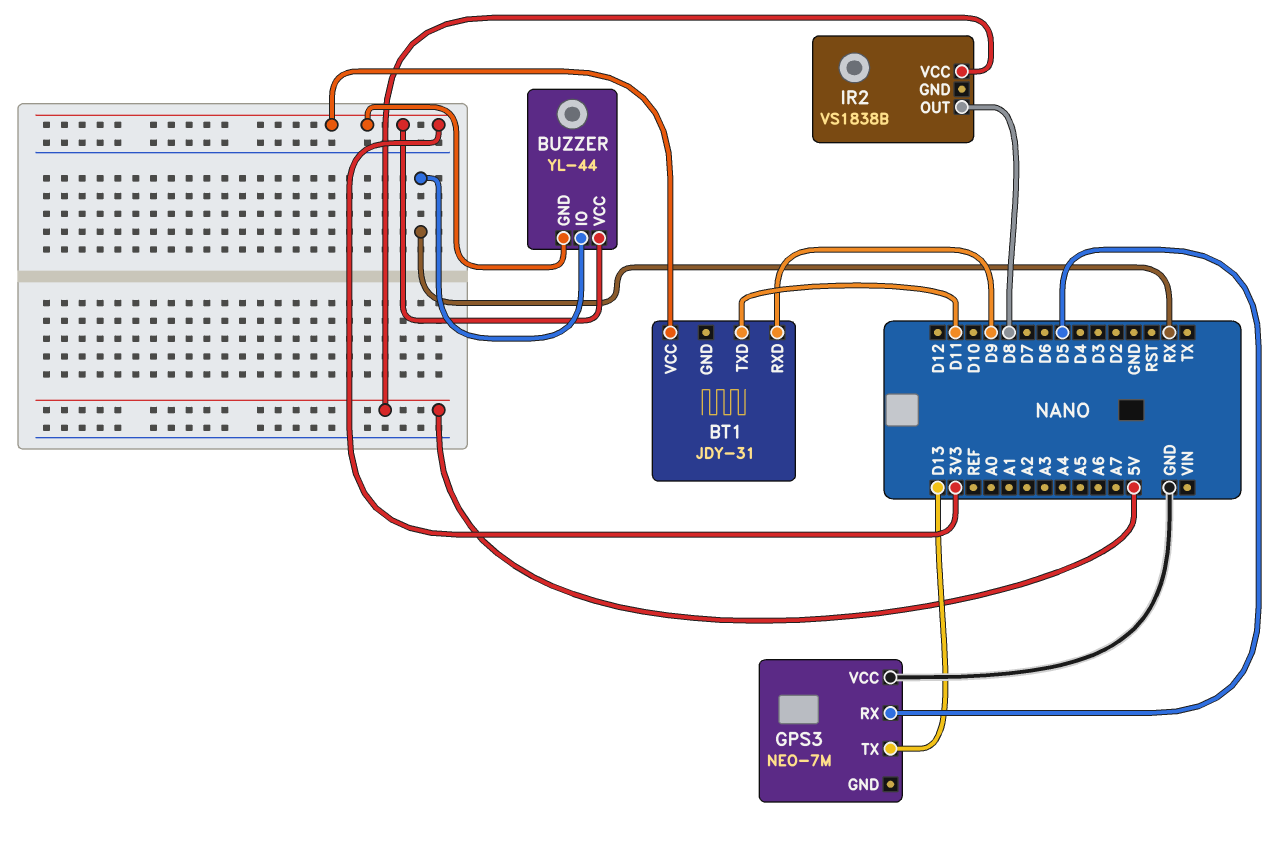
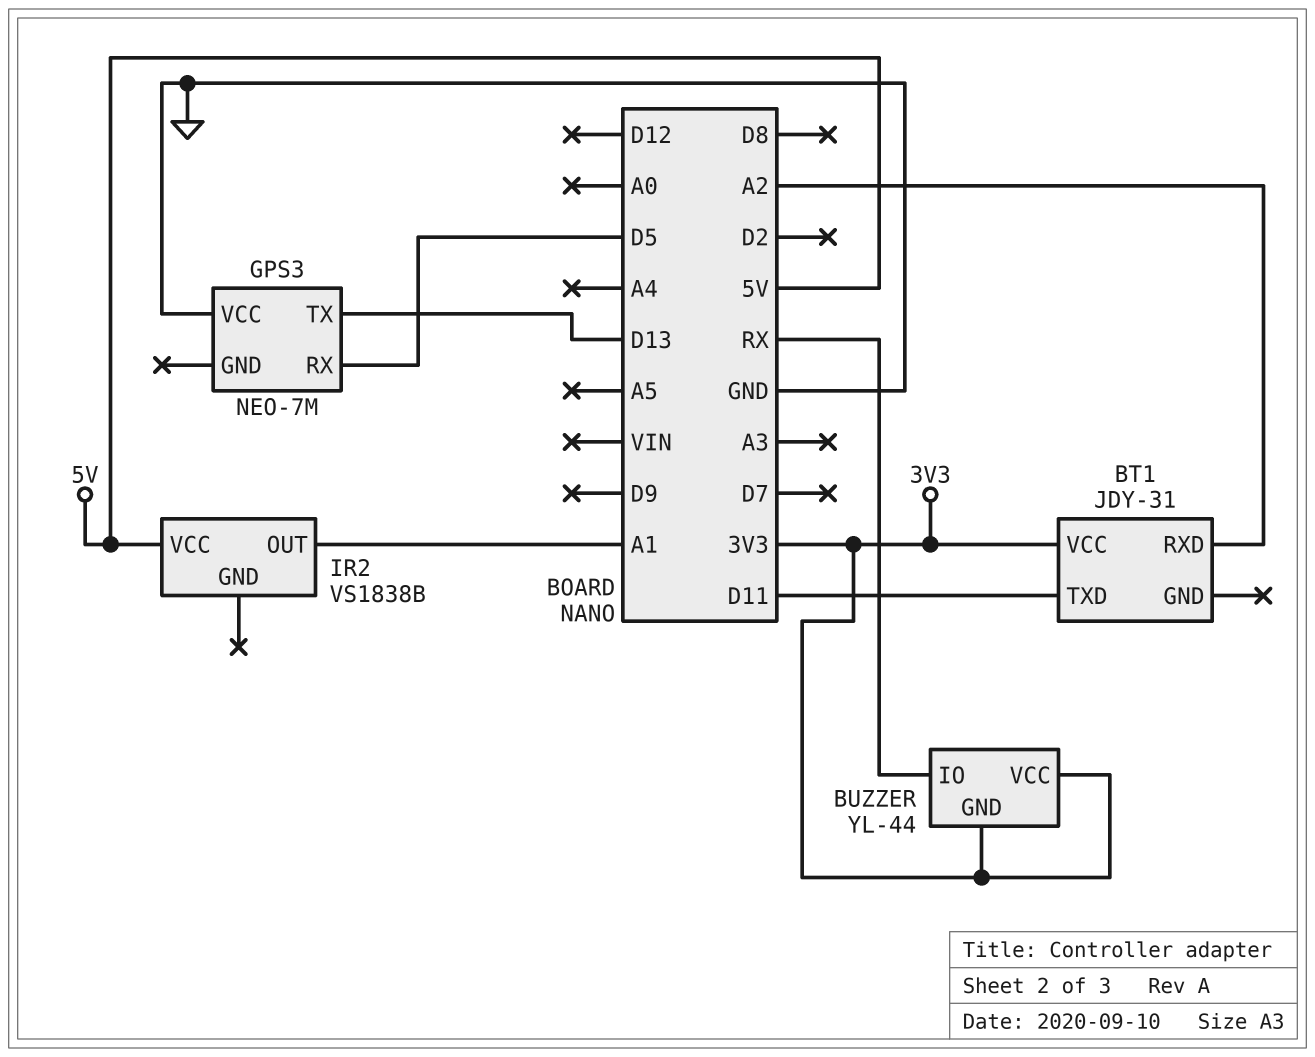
BT1 pin RXD: D9 -> A2
IR2 pin OUT: D8 -> A1

